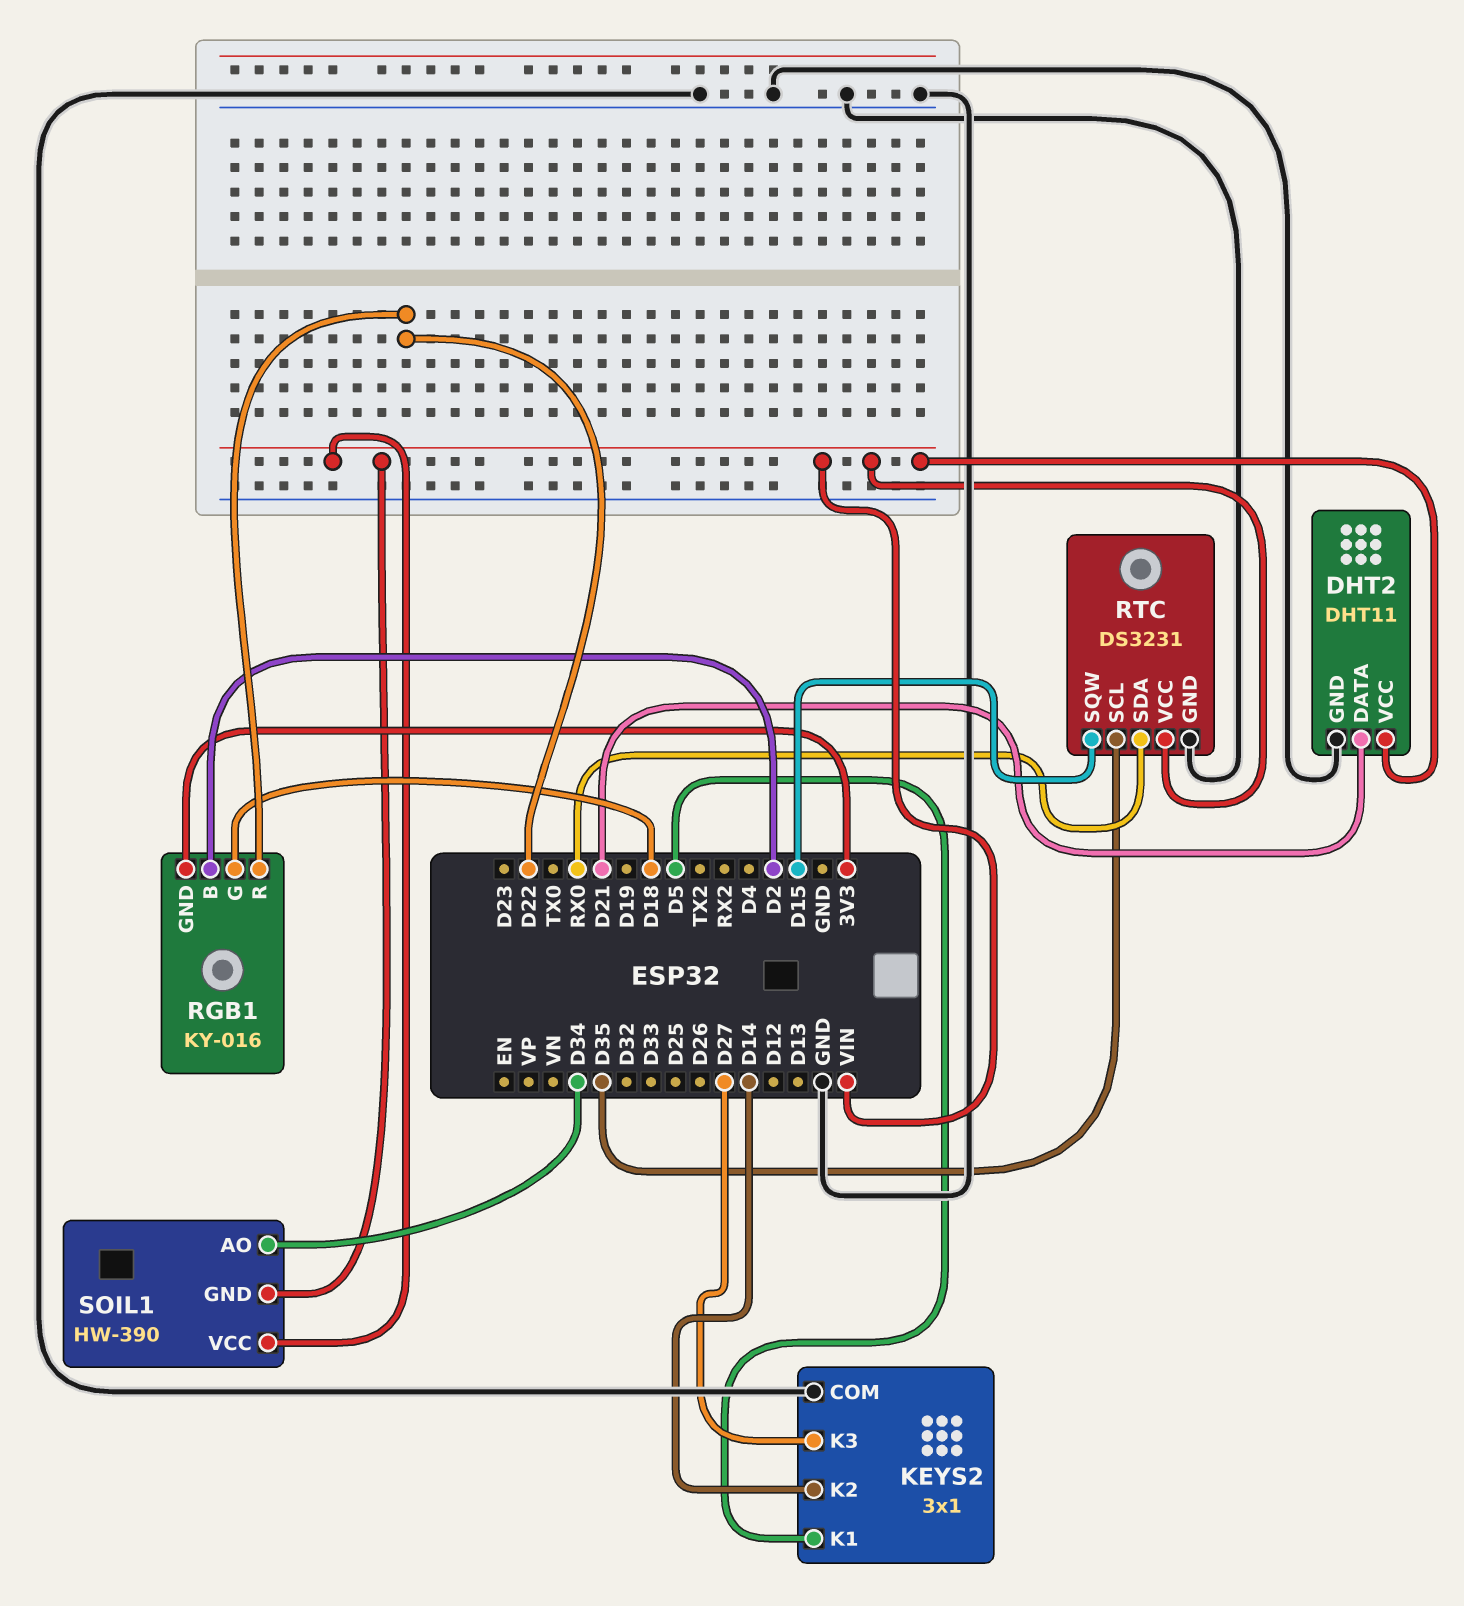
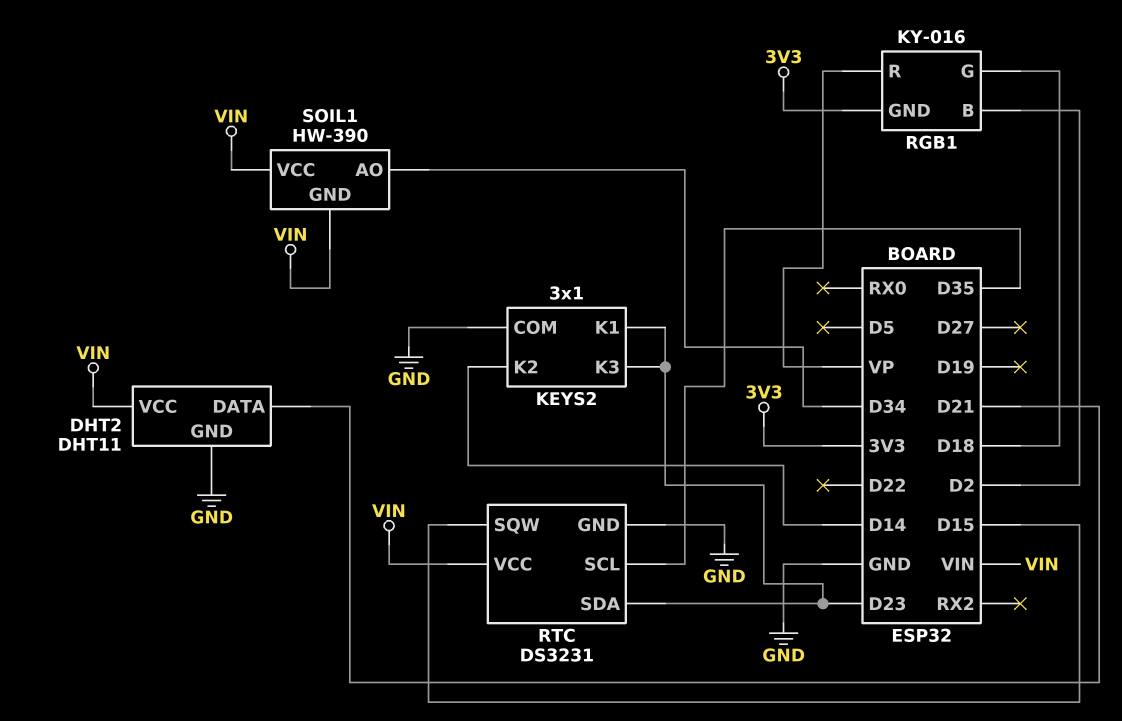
KEYS2 pin K1: D5 -> D23
KEYS2 pin K3: D27 -> D23
RGB1 pin R: D22 -> VP
RTC pin SDA: RX0 -> D23

